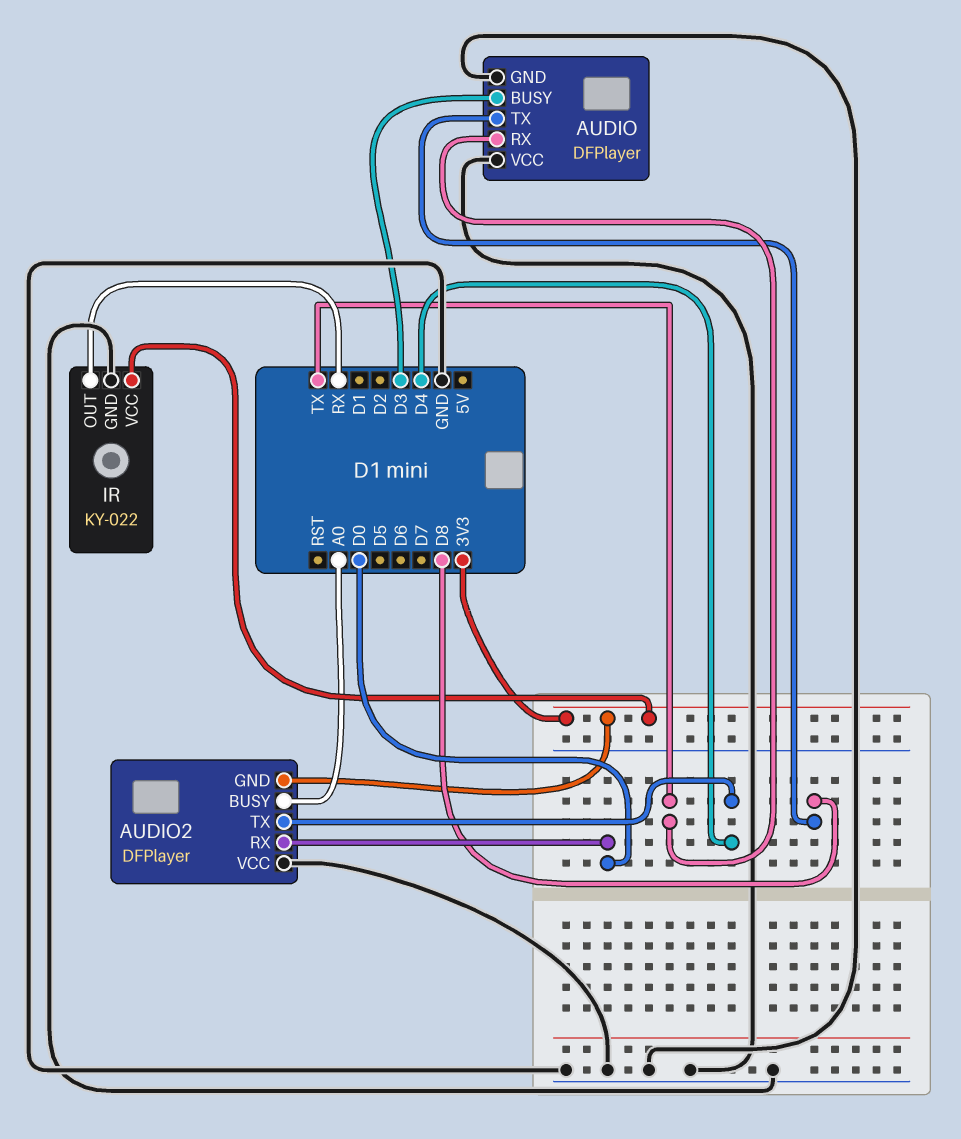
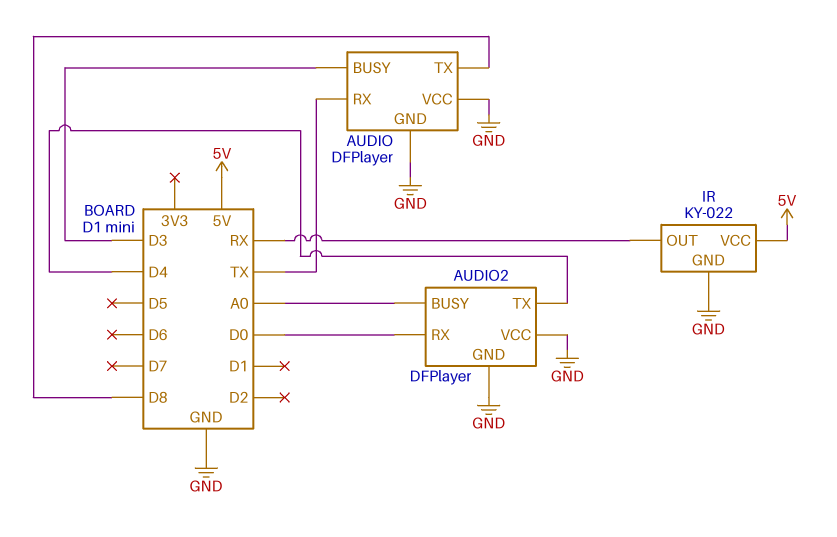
AUDIO2 pin GND: 3V3 -> GND
IR pin VCC: 3V3 -> 5V

